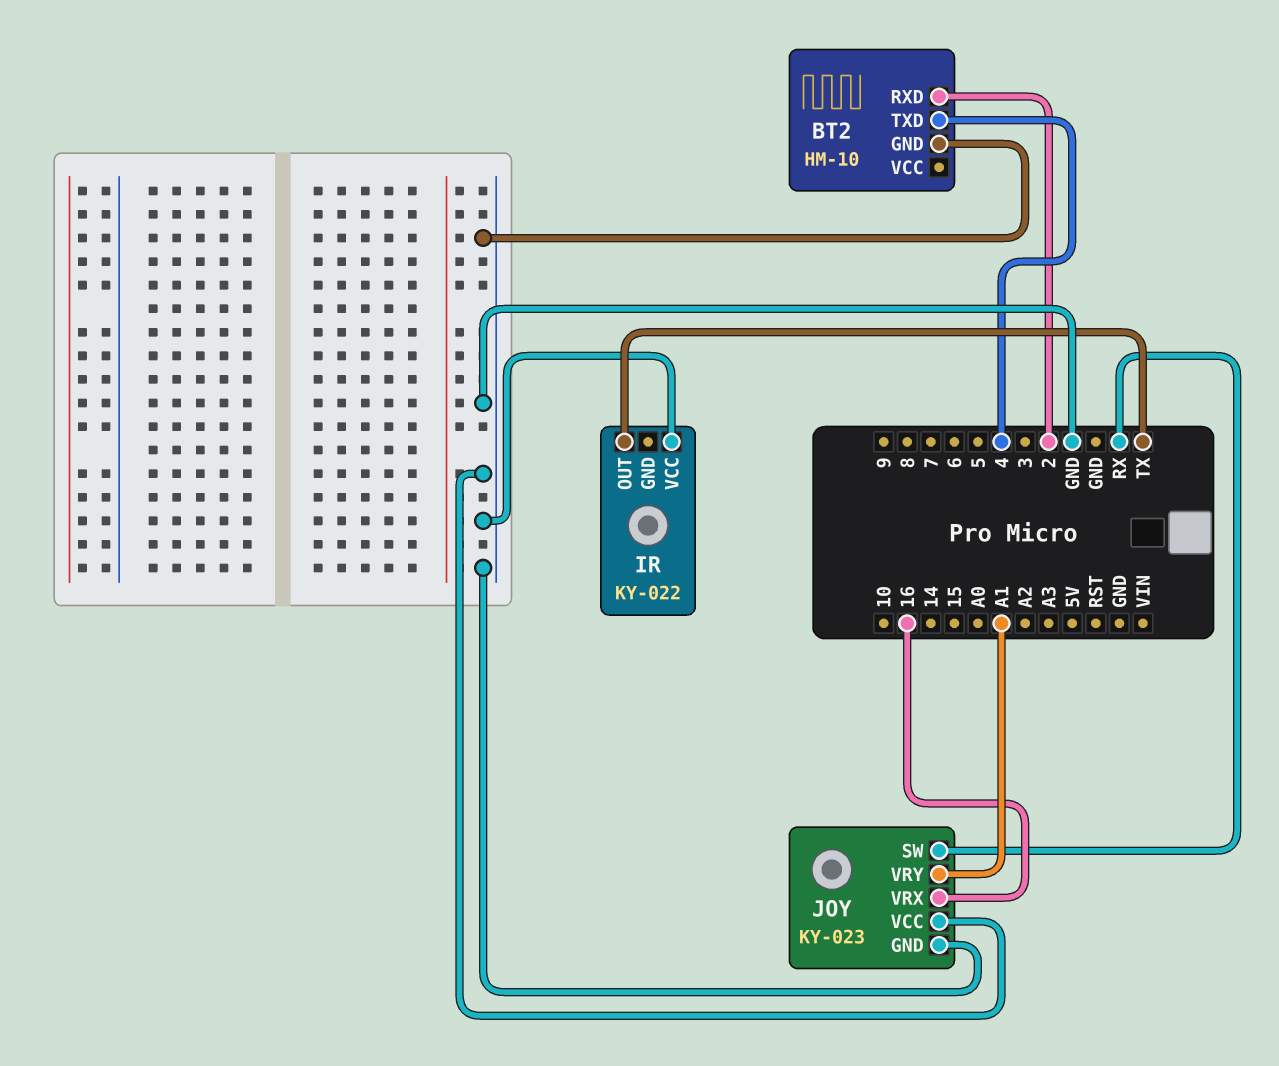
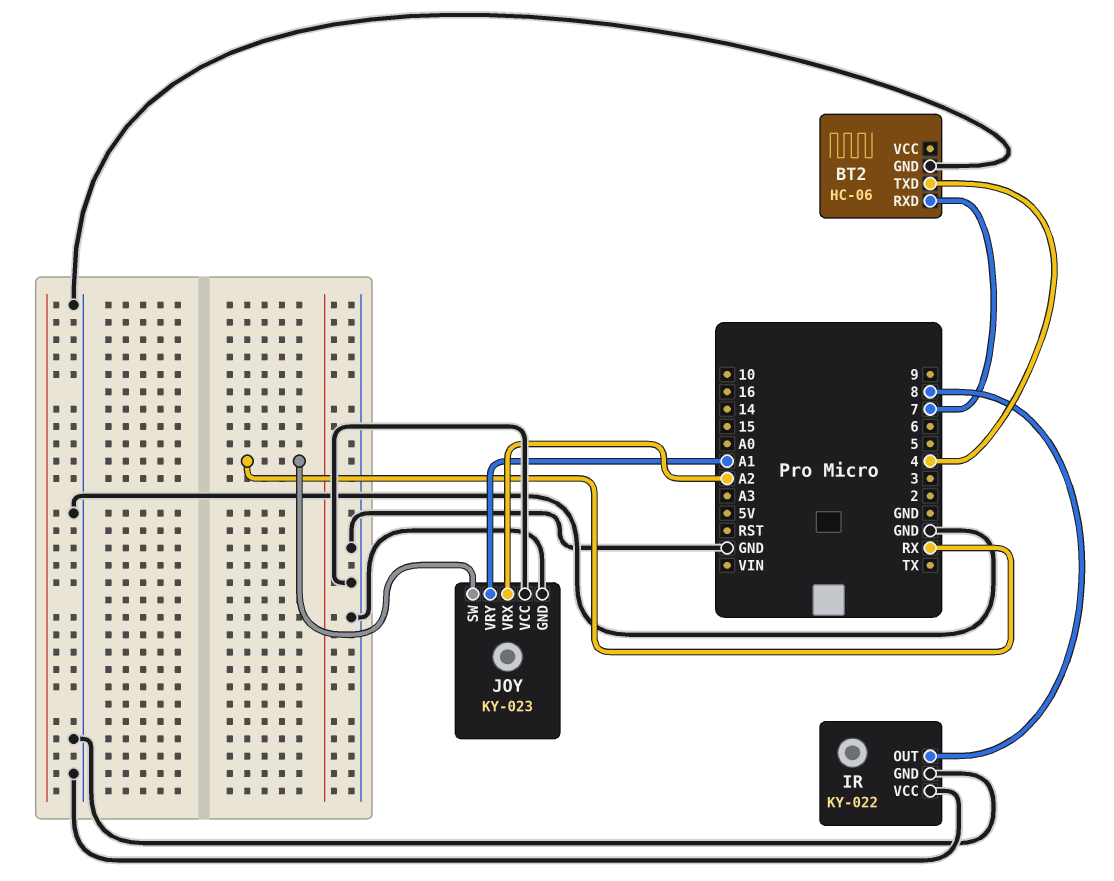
BT2: HM-10 -> HC-06
BT2 pin RXD: 2 -> 7
IR pin GND: none -> GND
IR pin OUT: TX -> 8
JOY pin VRX: 16 -> A2

